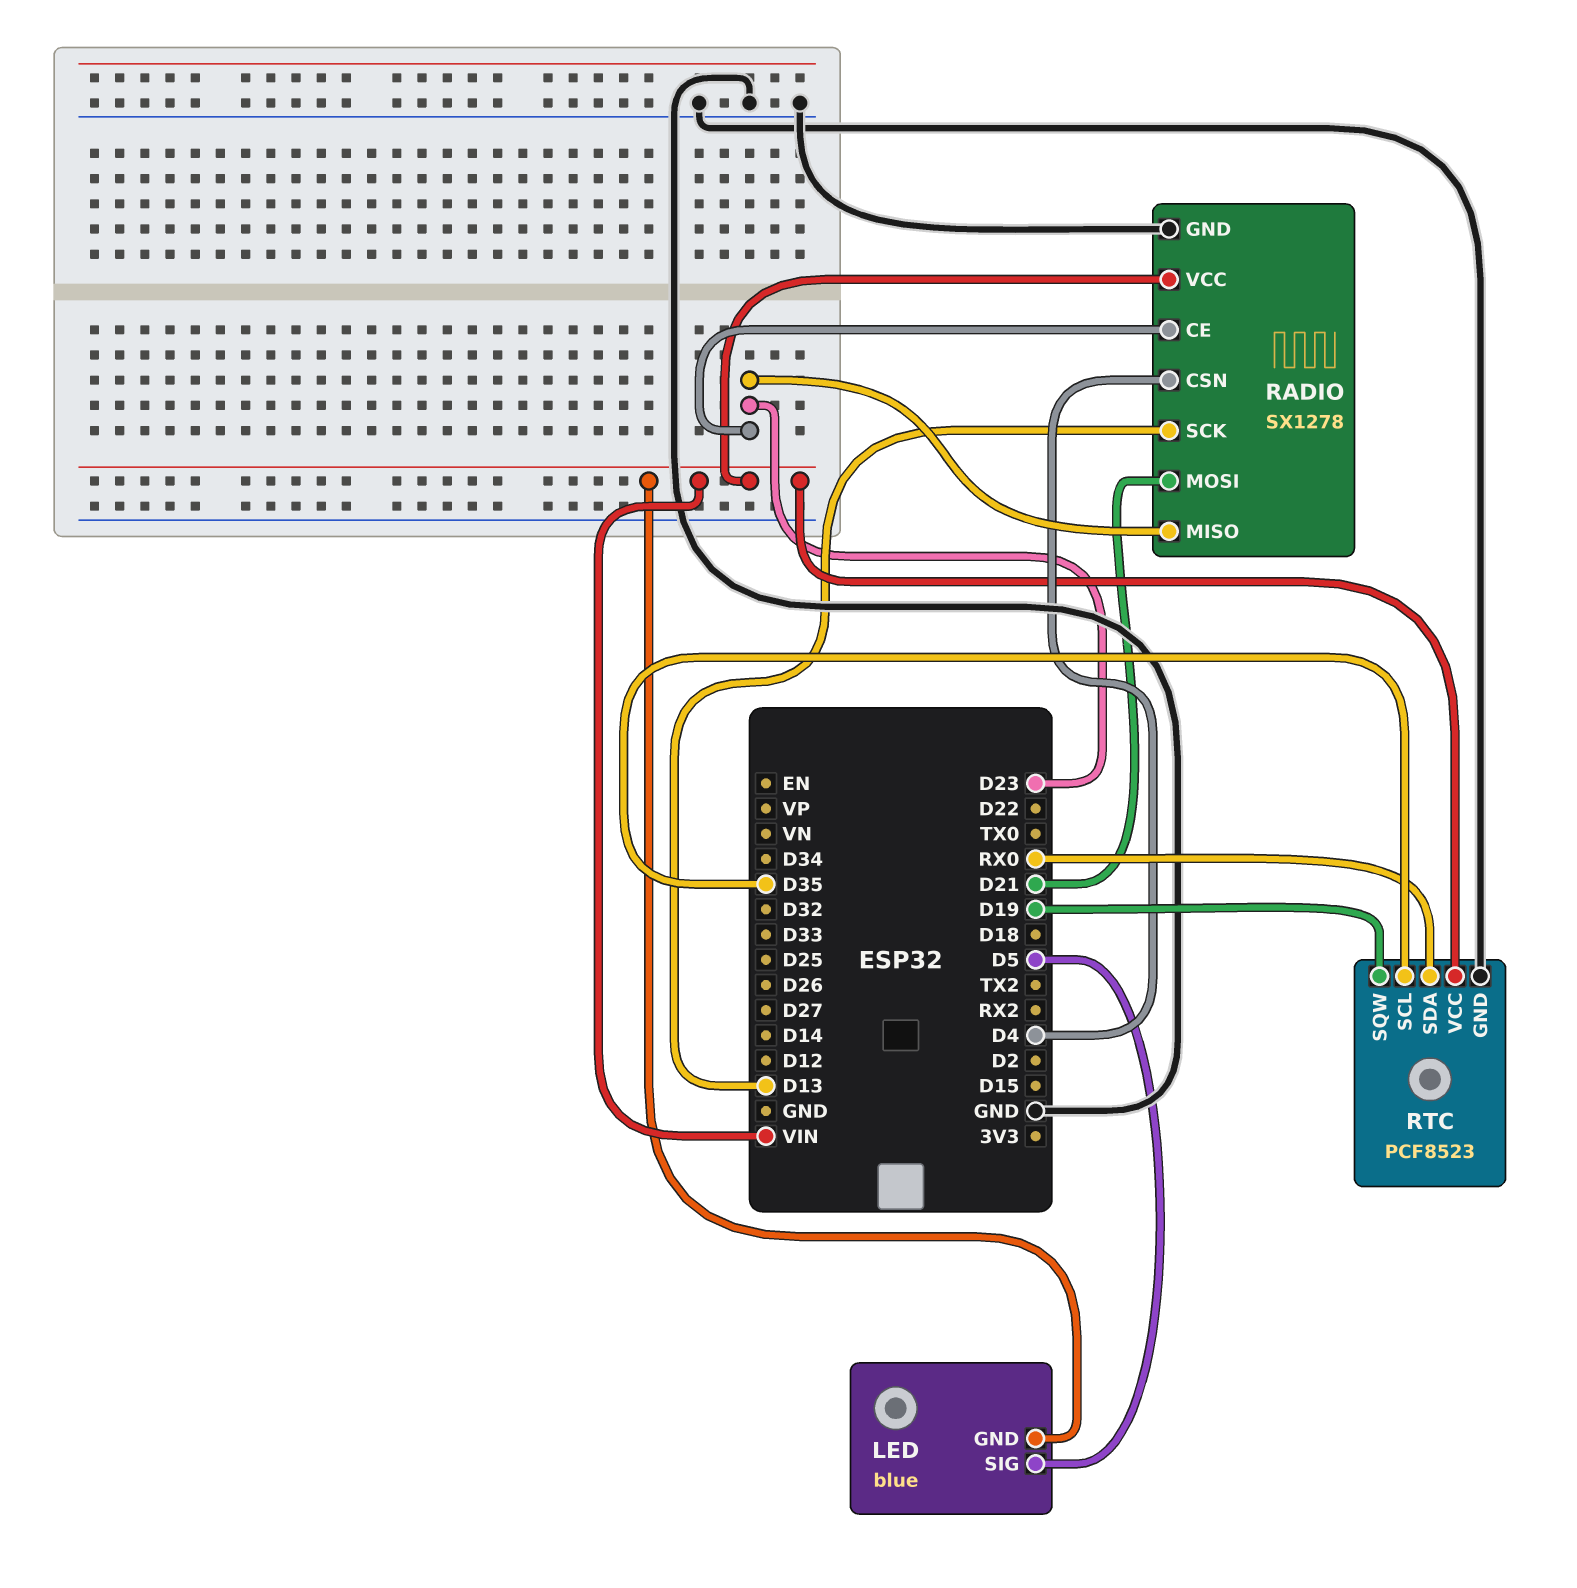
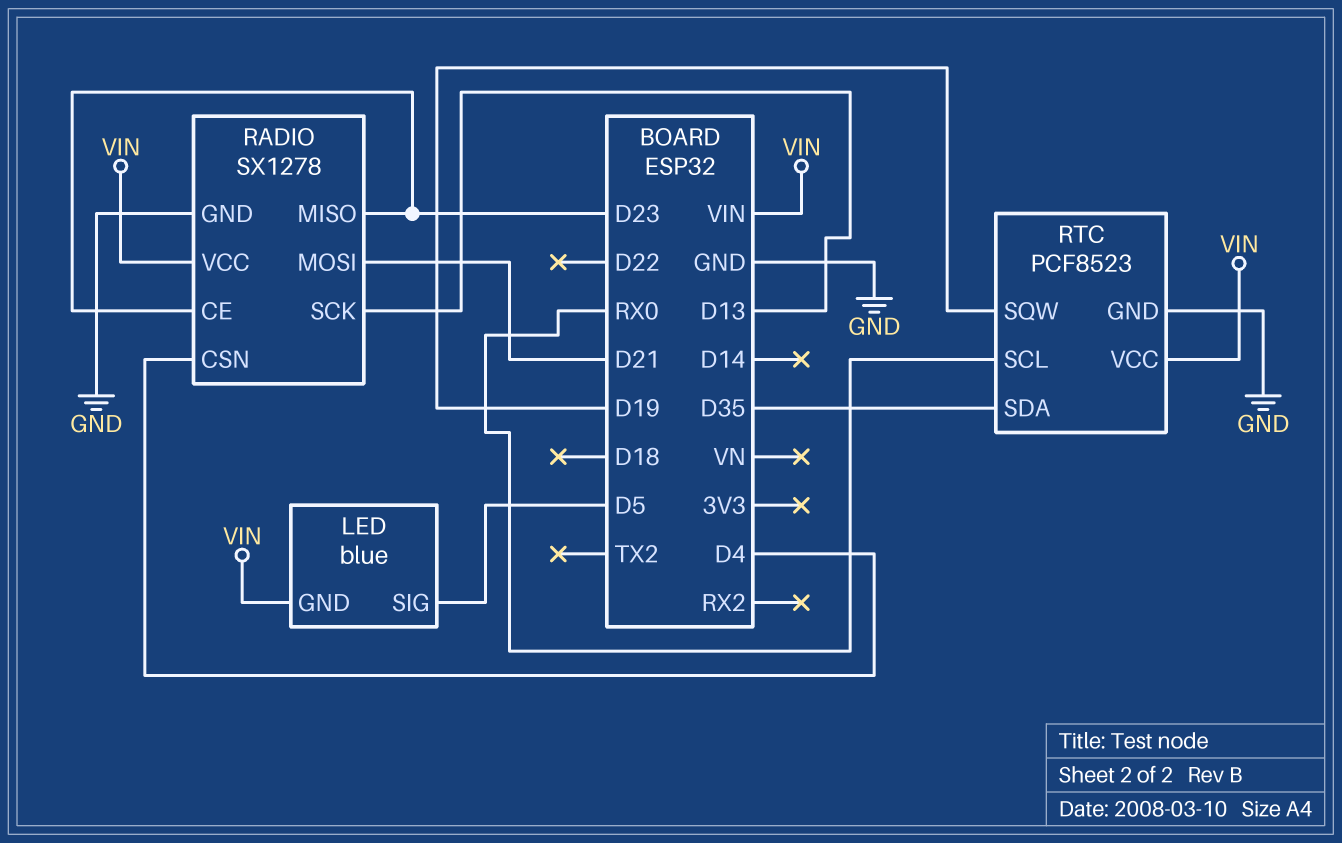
RTC pin SCL: D35 -> RX0
RTC pin SDA: RX0 -> D35

